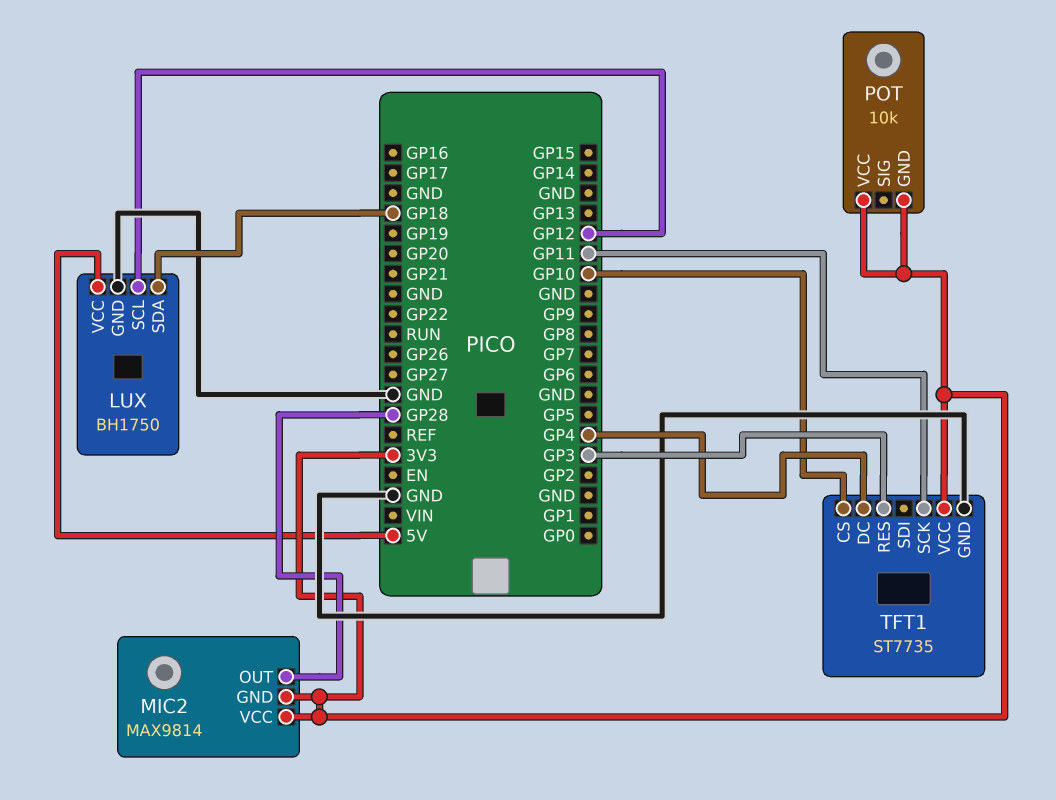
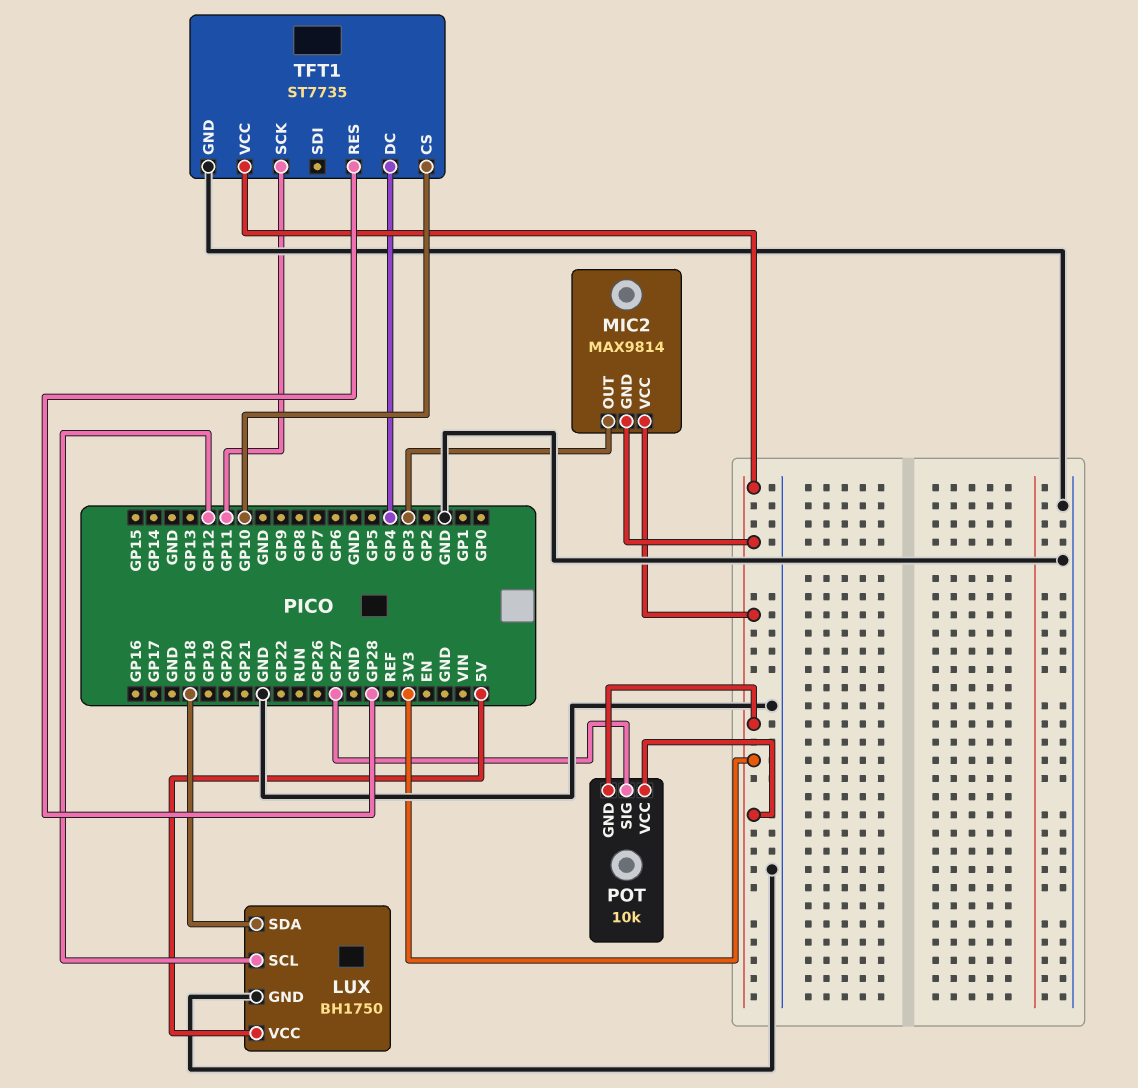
MIC2 pin OUT: GP28 -> GP3
POT pin SIG: none -> GP27
TFT1 pin RES: GP3 -> GP28

